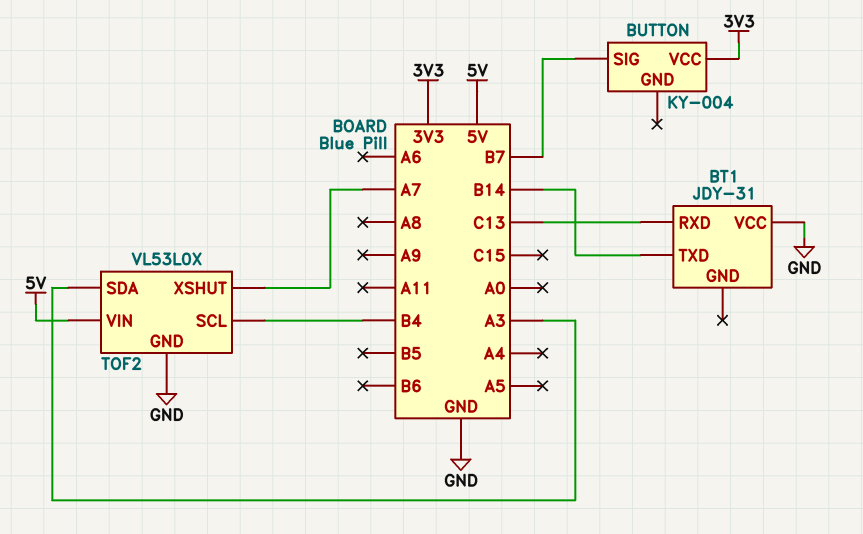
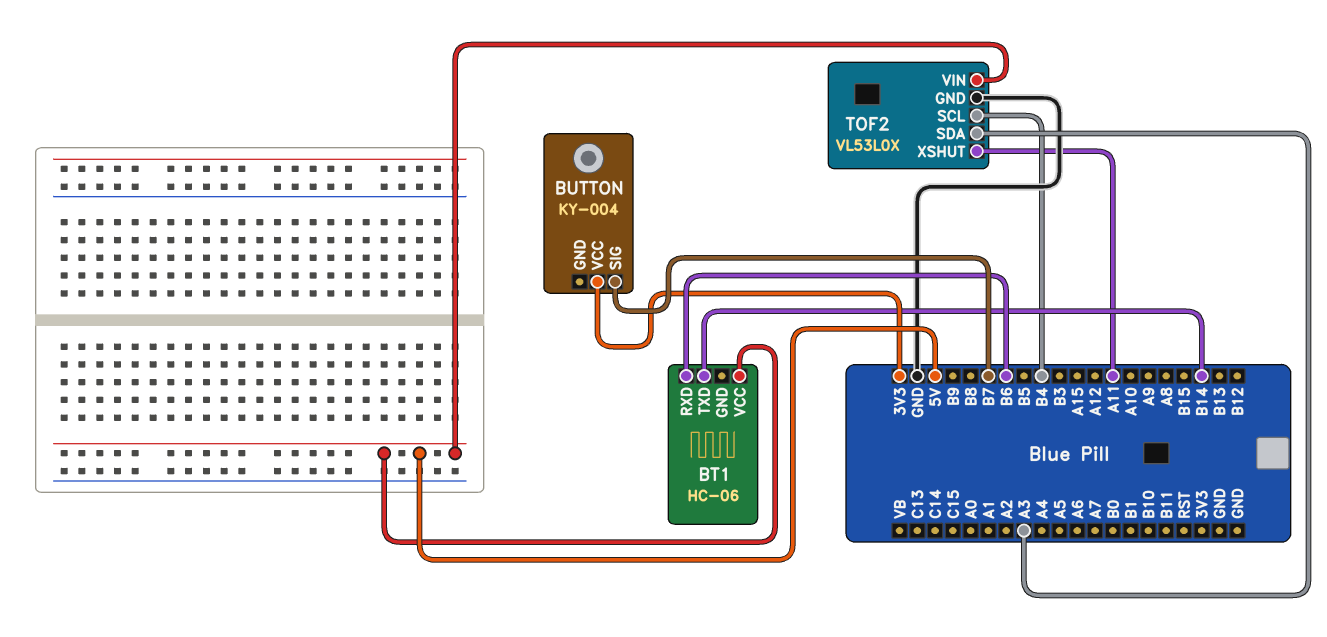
BT1: JDY-31 -> HC-06
BT1 pin RXD: C13 -> B6
BT1 pin VCC: GND -> 5V
TOF2 pin XSHUT: A7 -> A11

